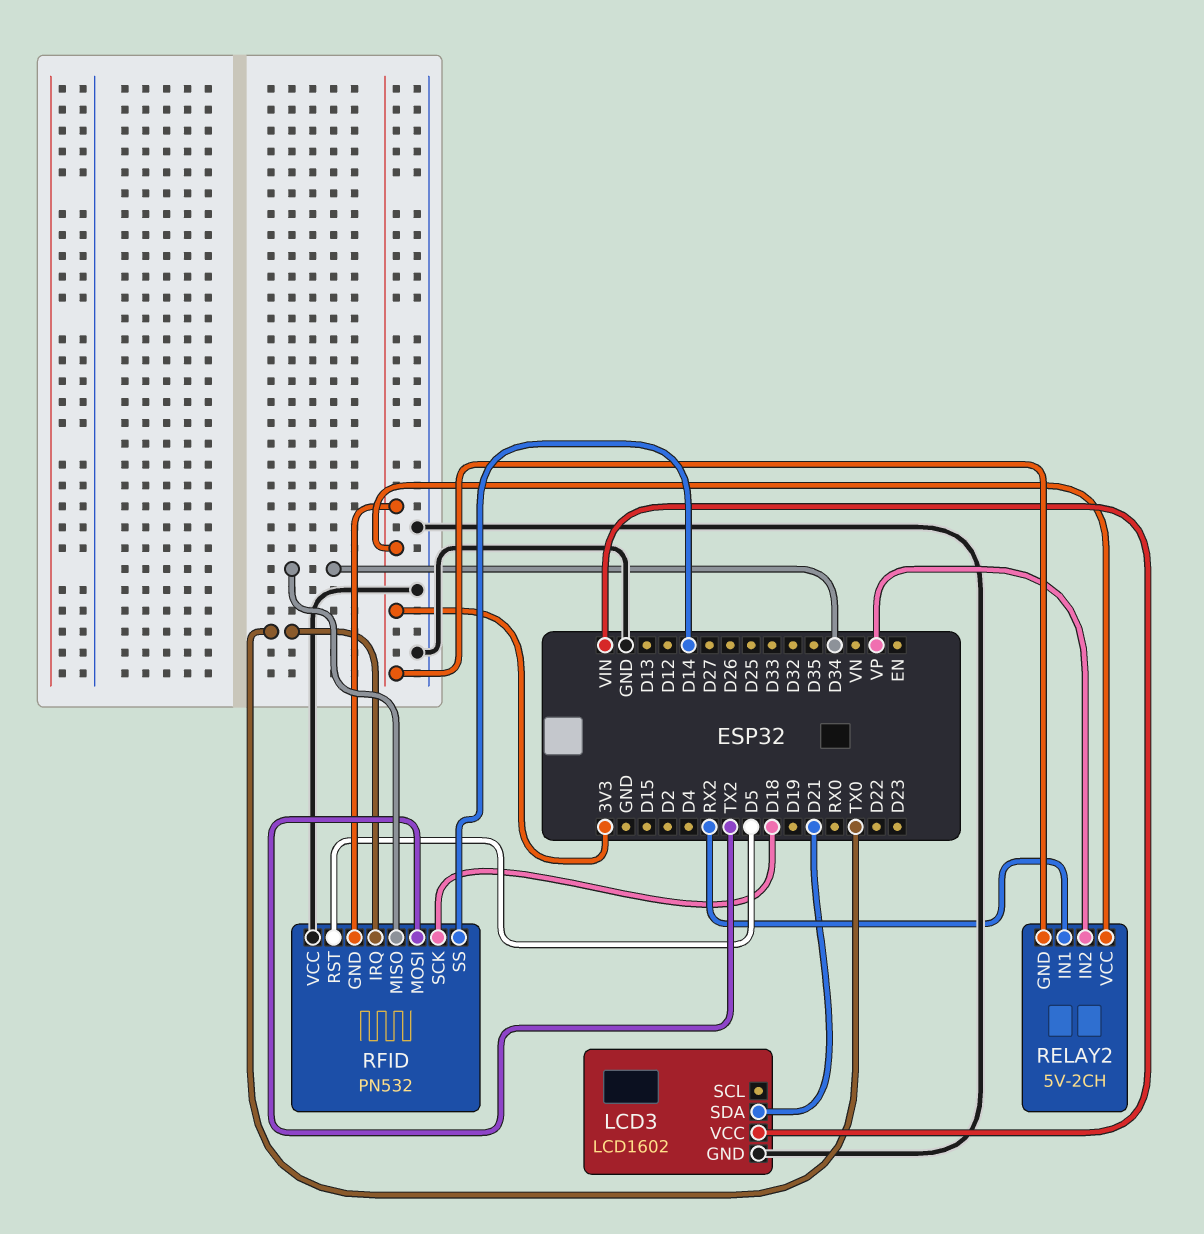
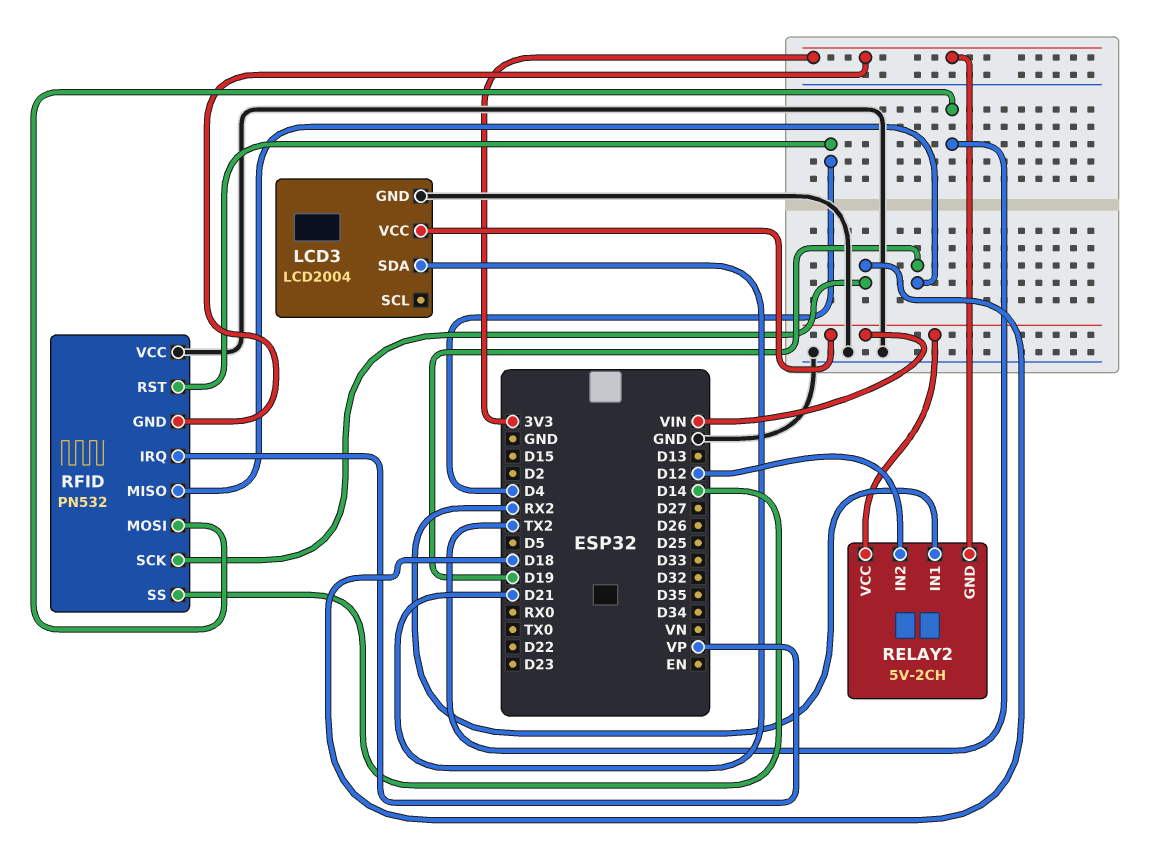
LCD3: LCD1602 -> LCD2004
RELAY2 pin IN2: VP -> D12
RELAY2 pin VCC: 3V3 -> VIN
RFID pin IRQ: TX0 -> VP
RFID pin MISO: D34 -> D19
RFID pin RST: D5 -> D4

